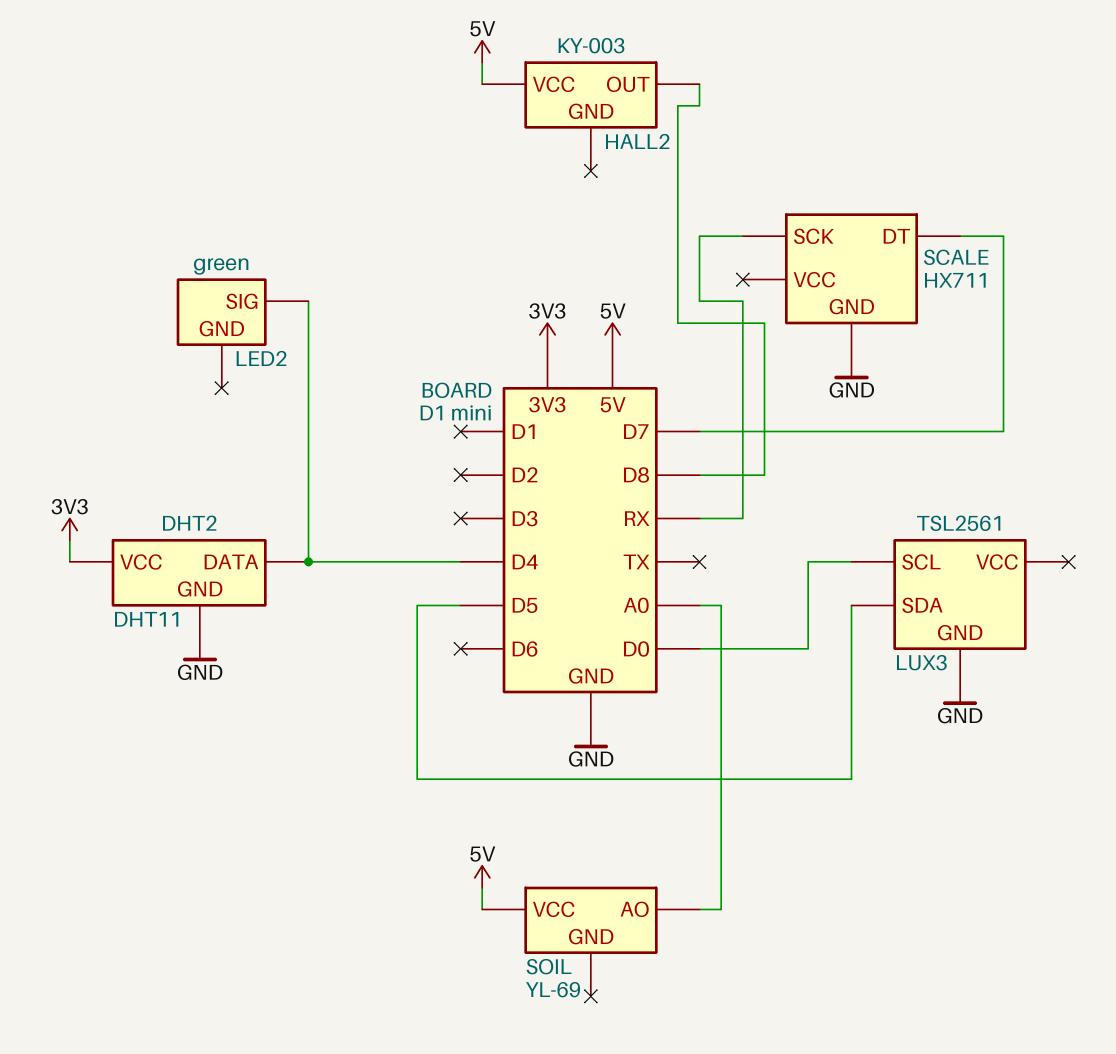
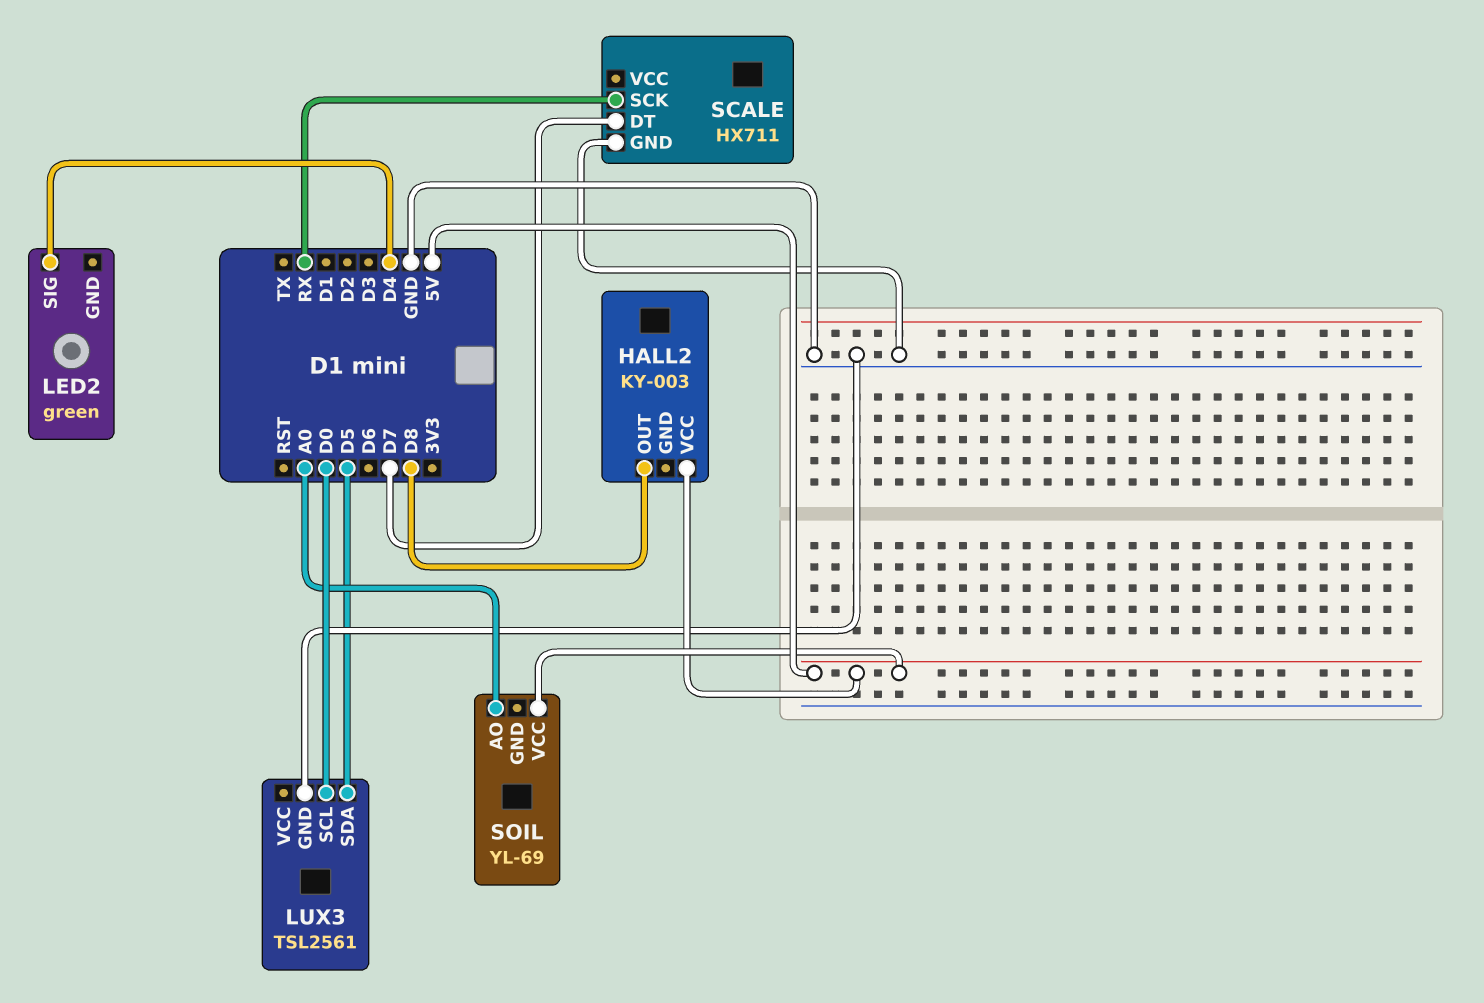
DHT2: DHT11 -> none
DHT2 pin DATA: D4 -> none
DHT2 pin GND: GND -> none
DHT2 pin VCC: 3V3 -> none

